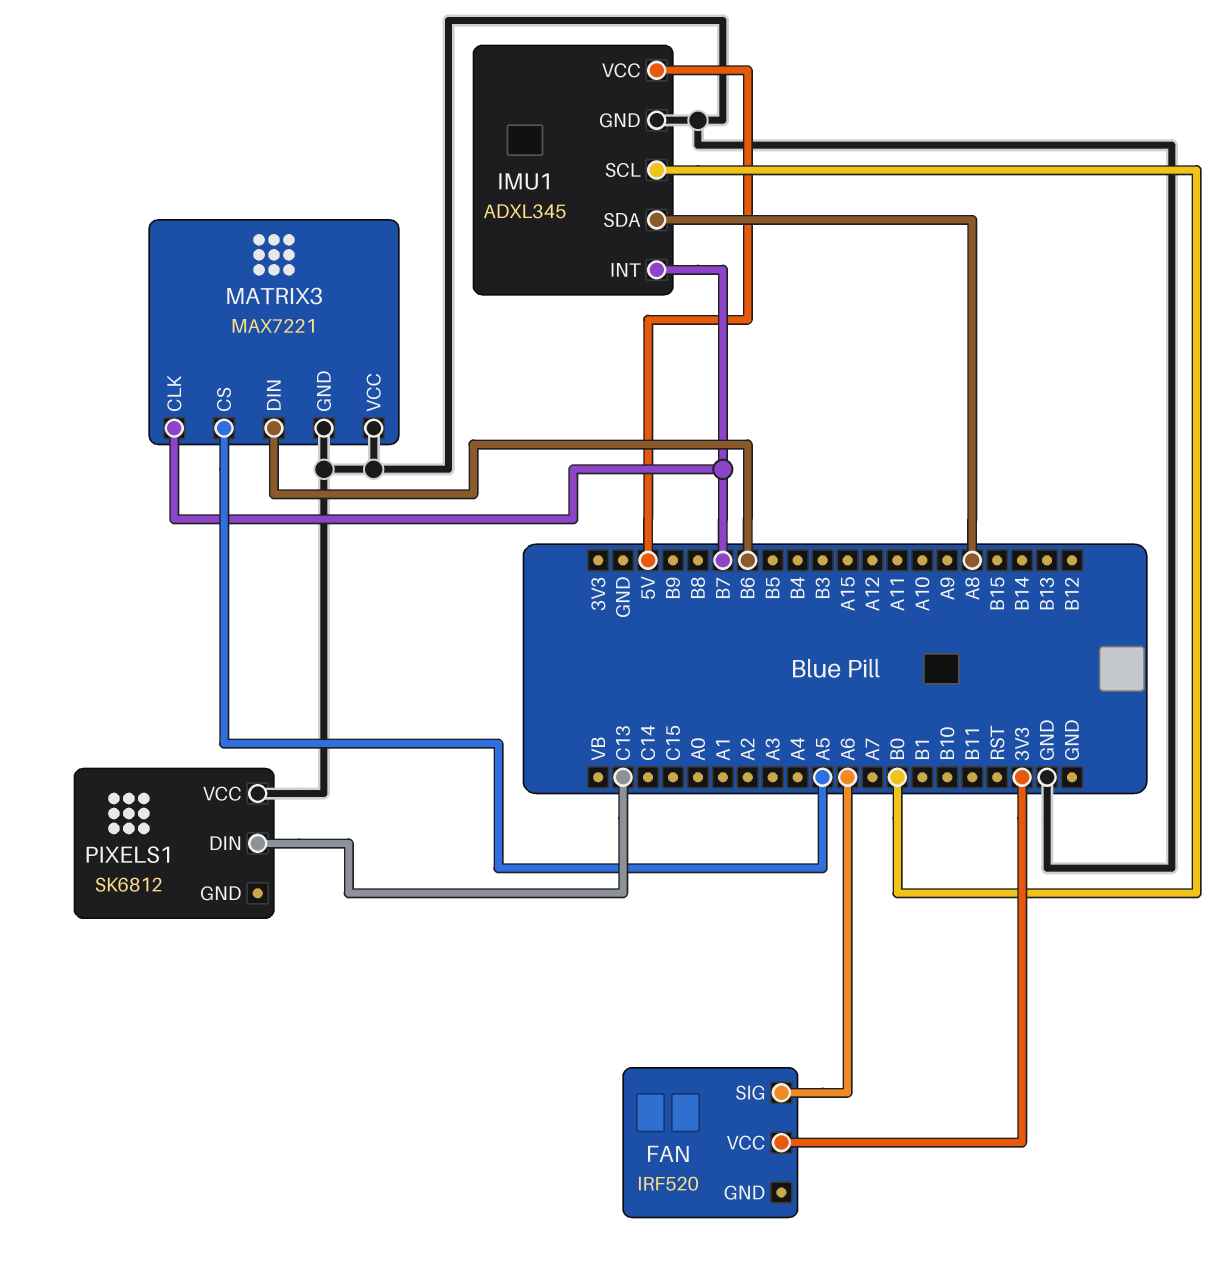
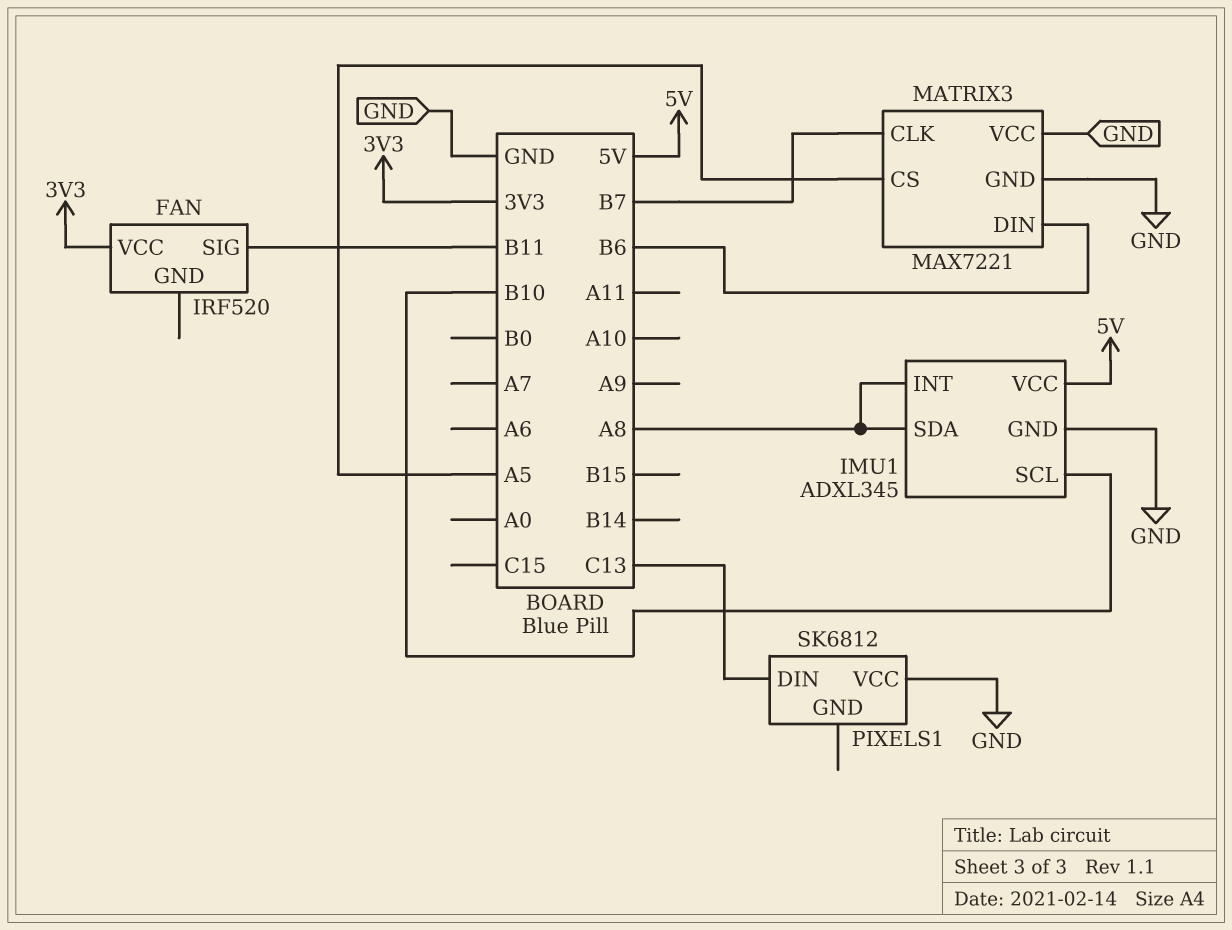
FAN pin SIG: A6 -> B11
IMU1 pin INT: B7 -> A8
IMU1 pin SCL: B0 -> B10

